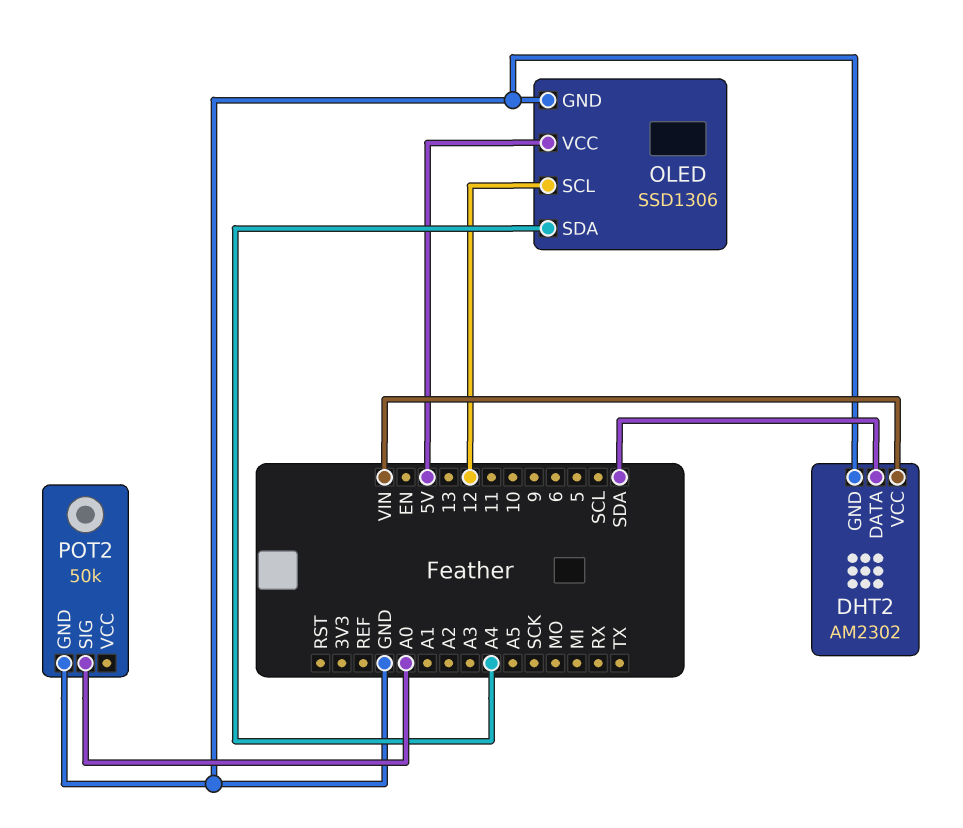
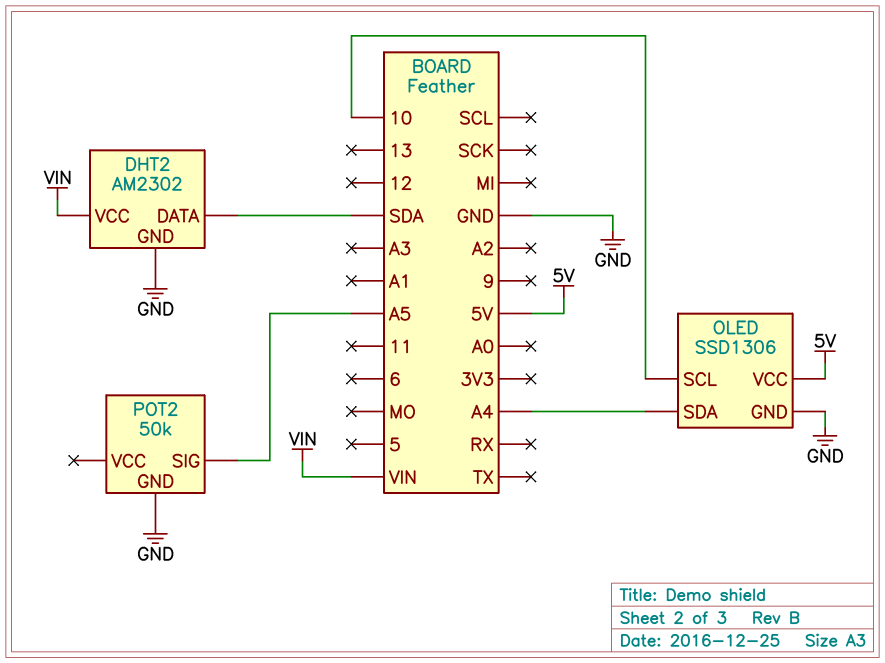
OLED pin SCL: 12 -> 10
POT2 pin SIG: A0 -> A5

